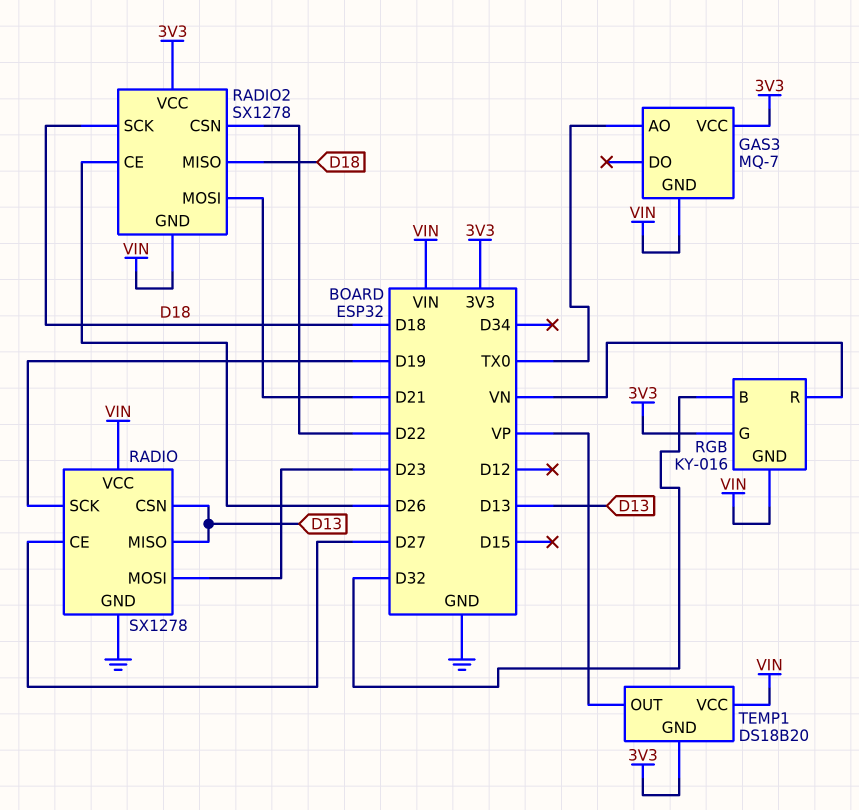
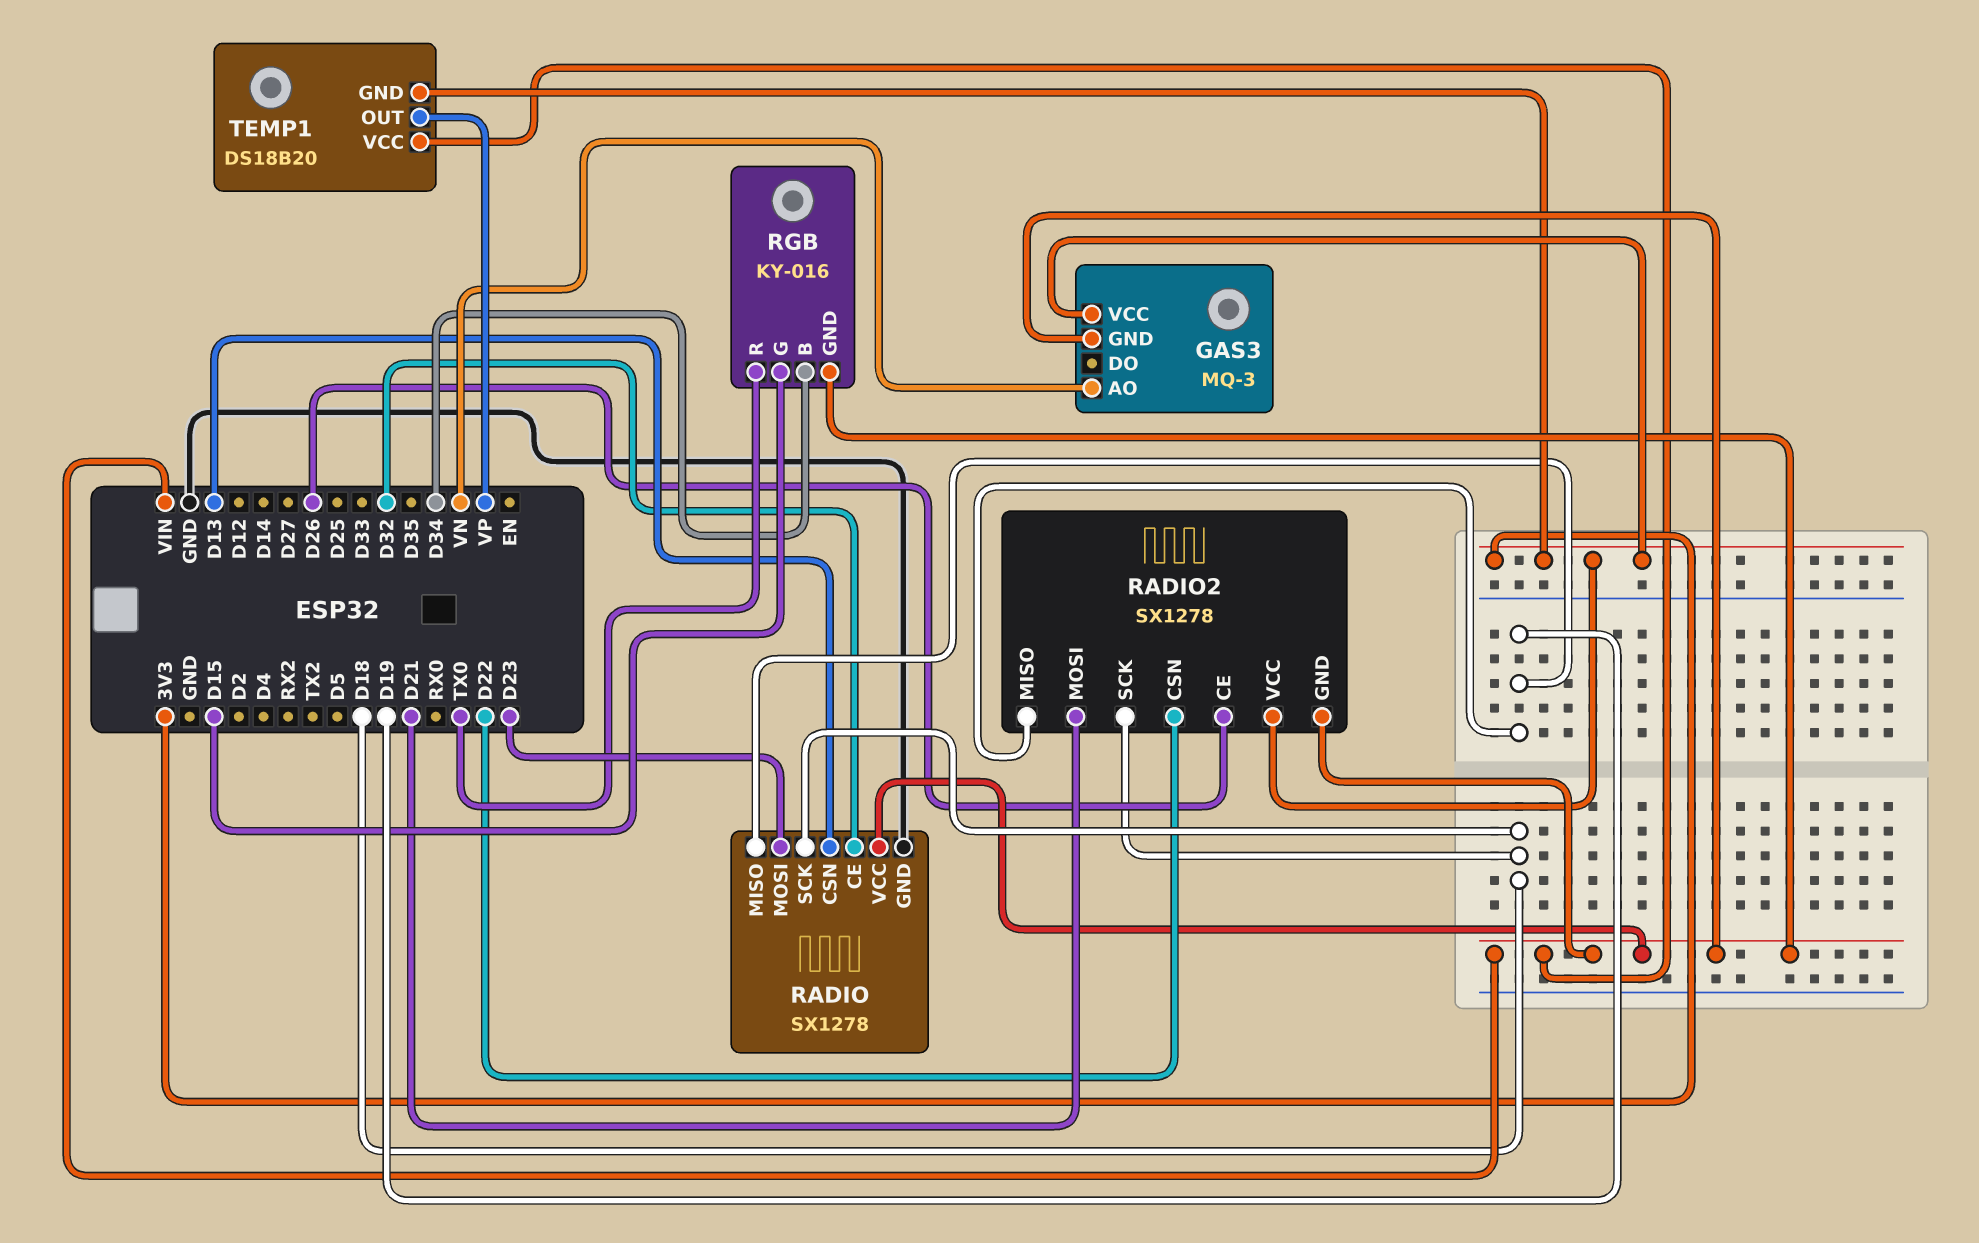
GAS3: MQ-7 -> MQ-3
GAS3 pin AO: TX0 -> VN
RADIO pin CE: D27 -> D32
RADIO pin MISO: D13 -> D19
RADIO pin SCK: D19 -> D18
RADIO2 pin MISO: D18 -> D19
RGB pin B: D32 -> D34
RGB pin G: 3V3 -> D15
RGB pin R: VN -> TX0

